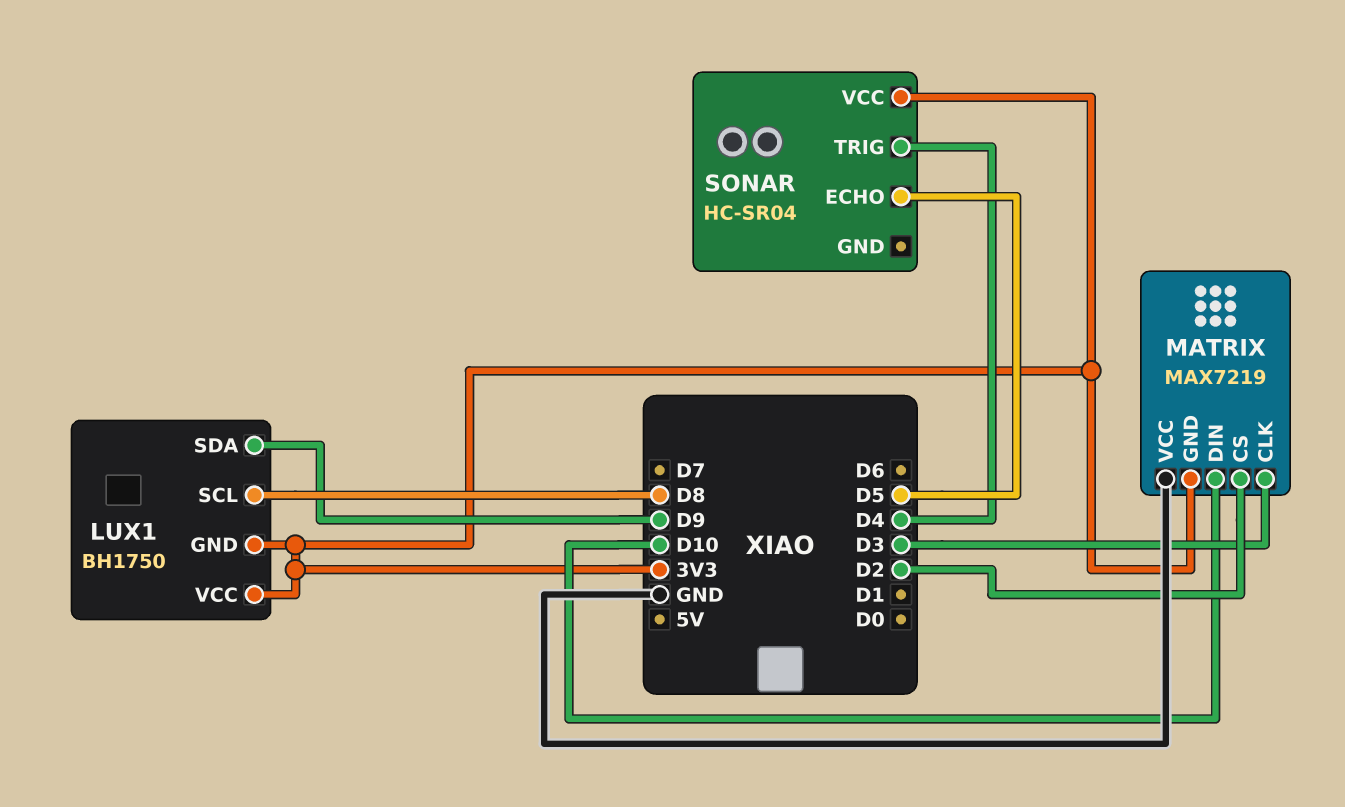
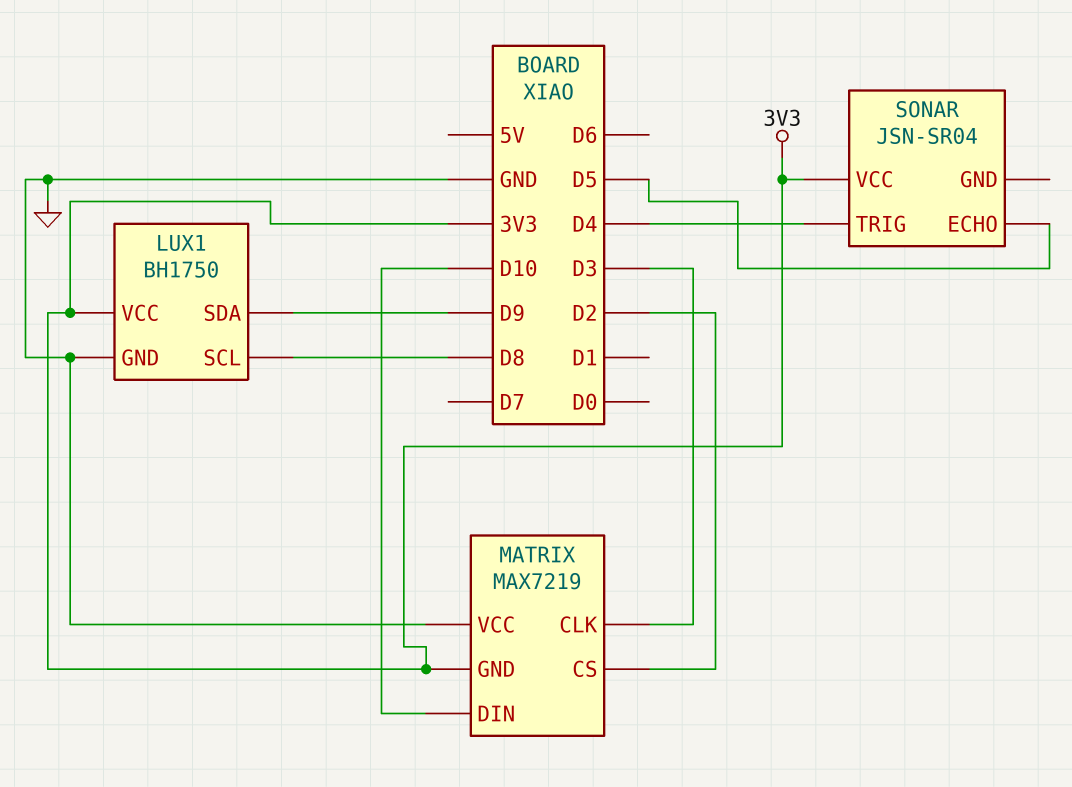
LUX1 pin GND: 3V3 -> GND
SONAR: HC-SR04 -> JSN-SR04

